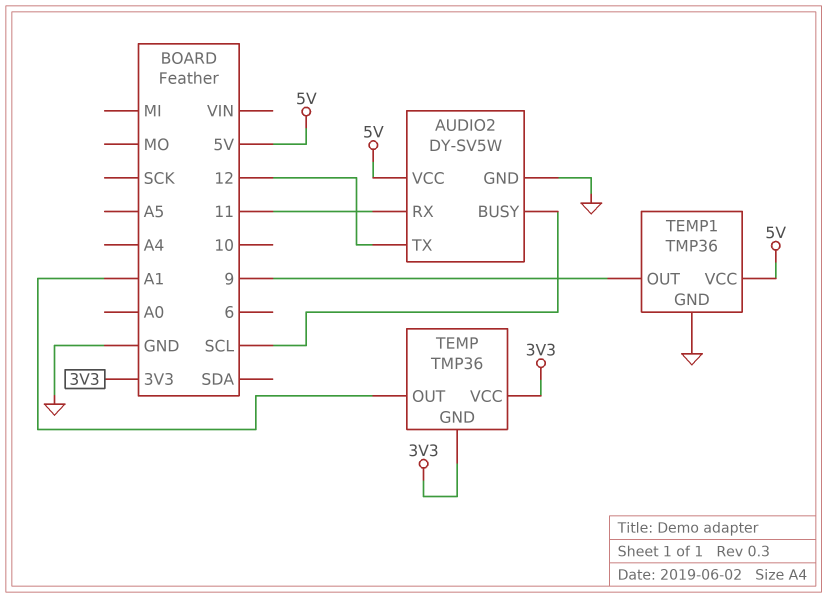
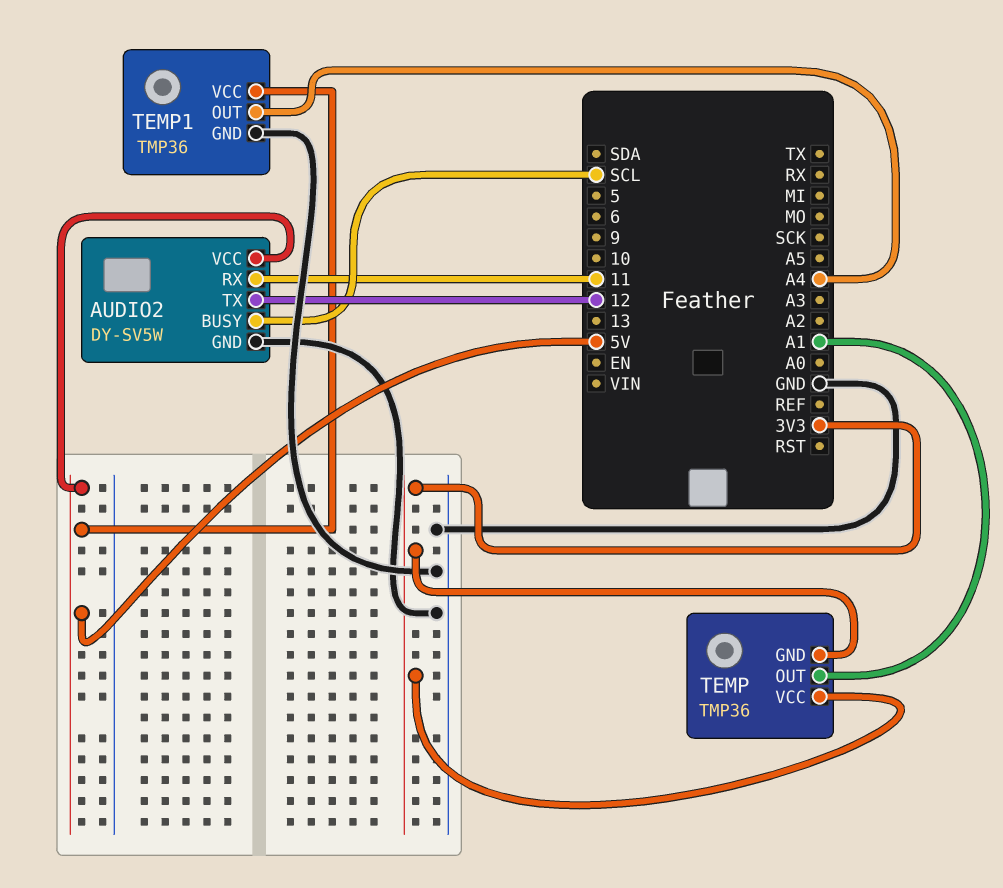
TEMP1 pin OUT: 9 -> A4

